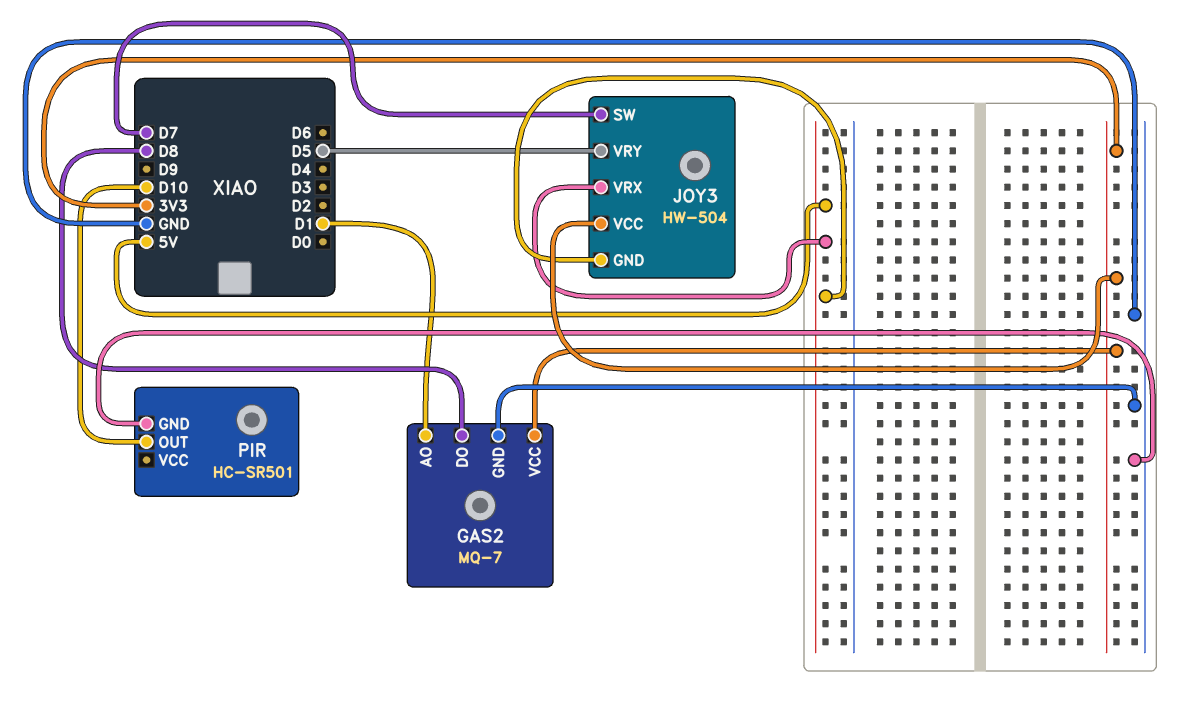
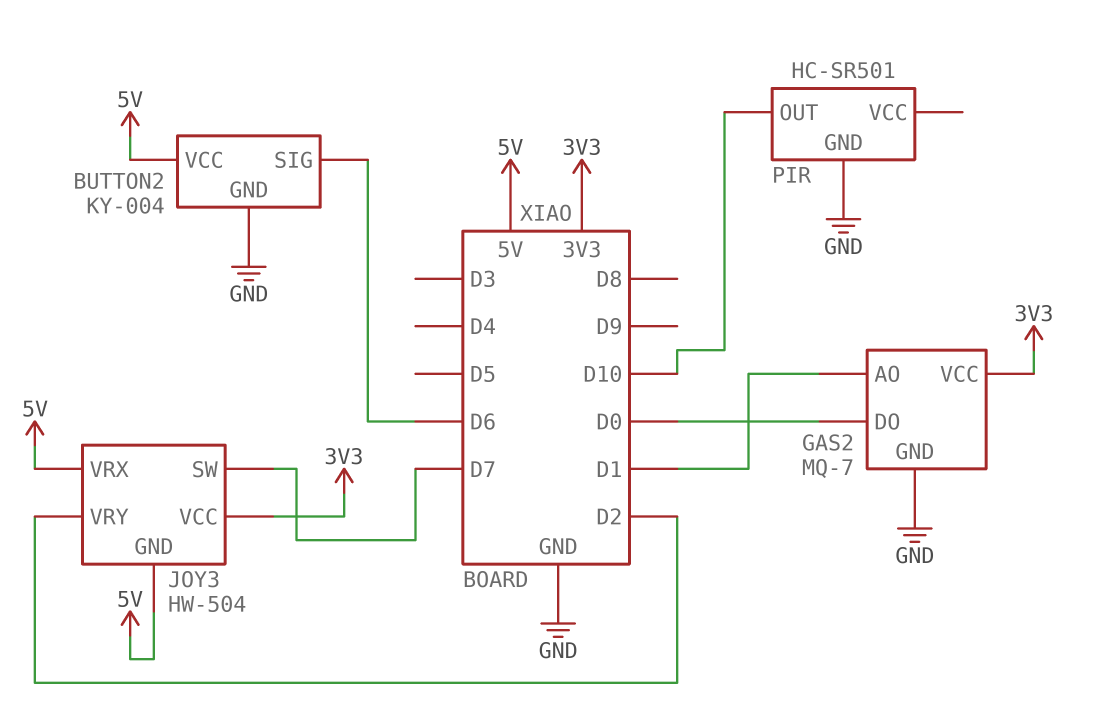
BUTTON2: none -> KY-004
BUTTON2 pin GND: none -> GND
BUTTON2 pin SIG: none -> D6
BUTTON2 pin VCC: none -> 5V
GAS2 pin DO: D8 -> D0
JOY3 pin VRY: D5 -> D2

